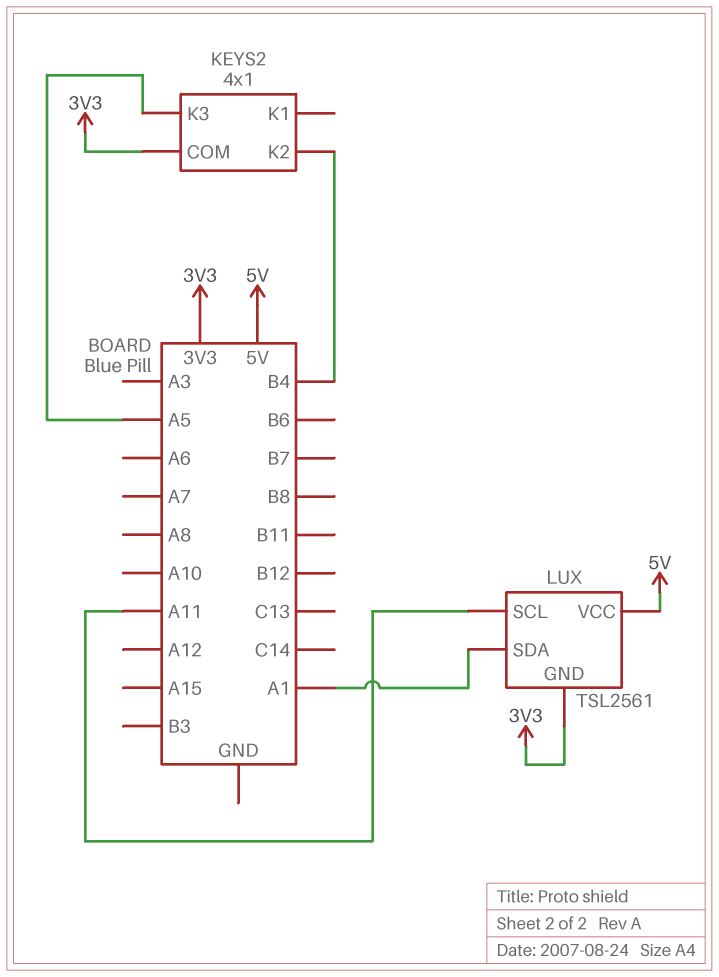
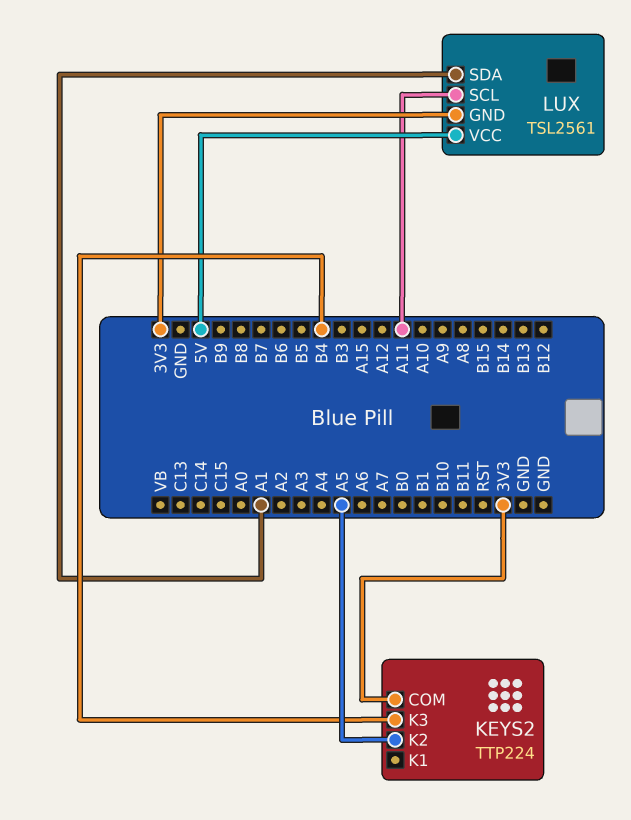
KEYS2: 4x1 -> TTP224
KEYS2 pin K2: B4 -> A5
KEYS2 pin K3: A5 -> B4

